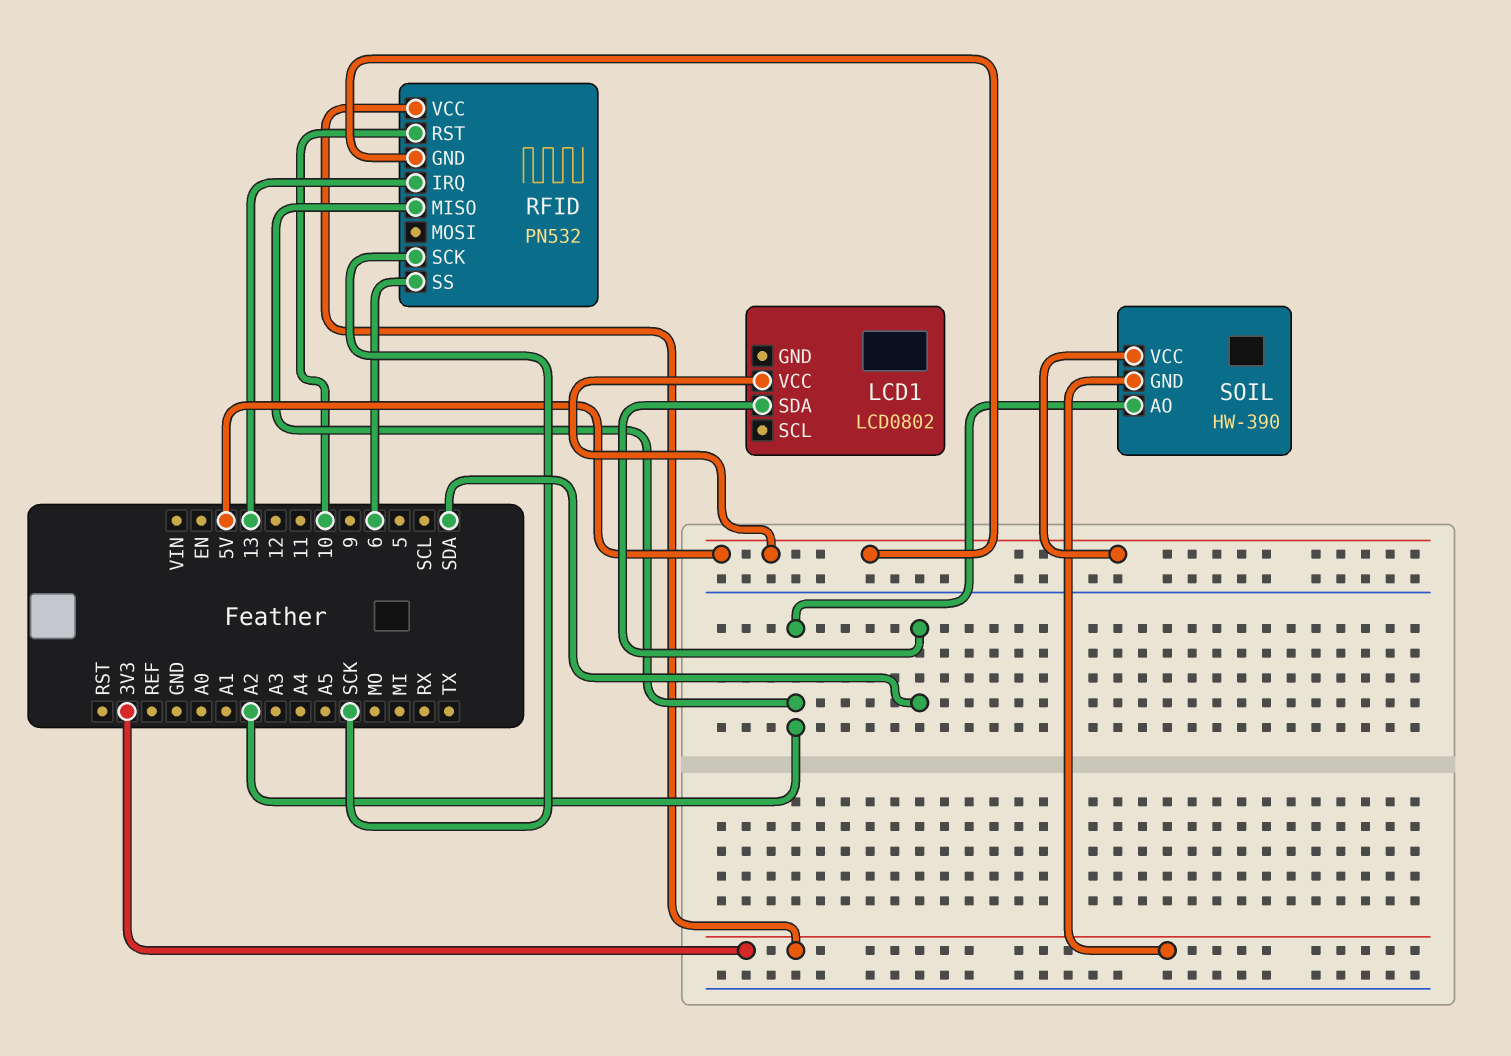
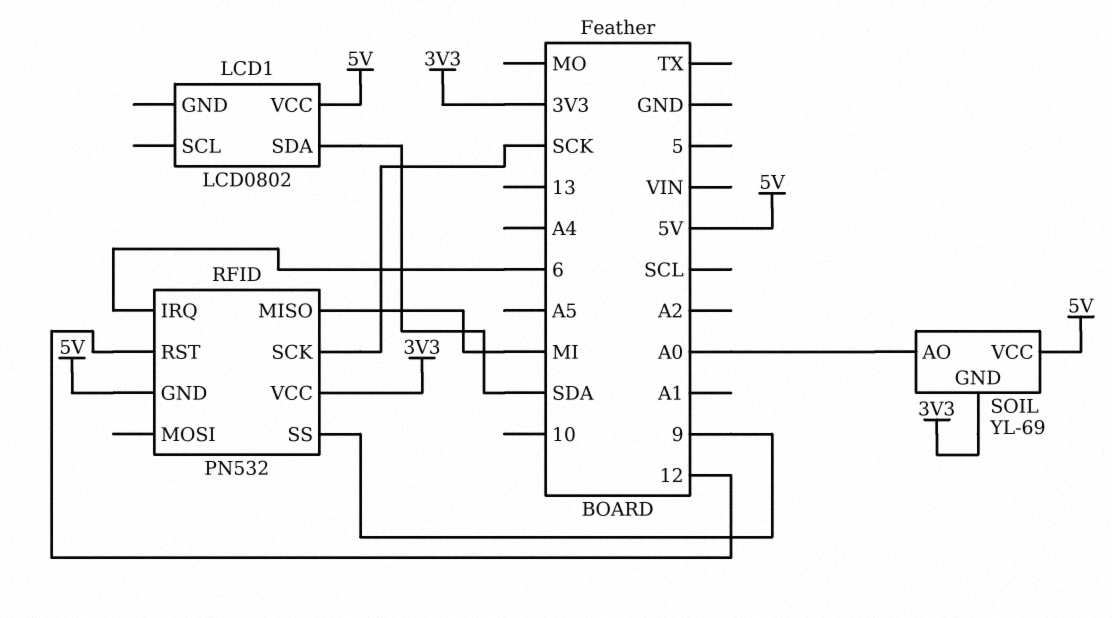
RFID pin IRQ: 13 -> 6
RFID pin MISO: A2 -> MI
RFID pin RST: 10 -> 12
RFID pin SS: 6 -> 9
SOIL: HW-390 -> YL-69
SOIL pin AO: A2 -> A0

